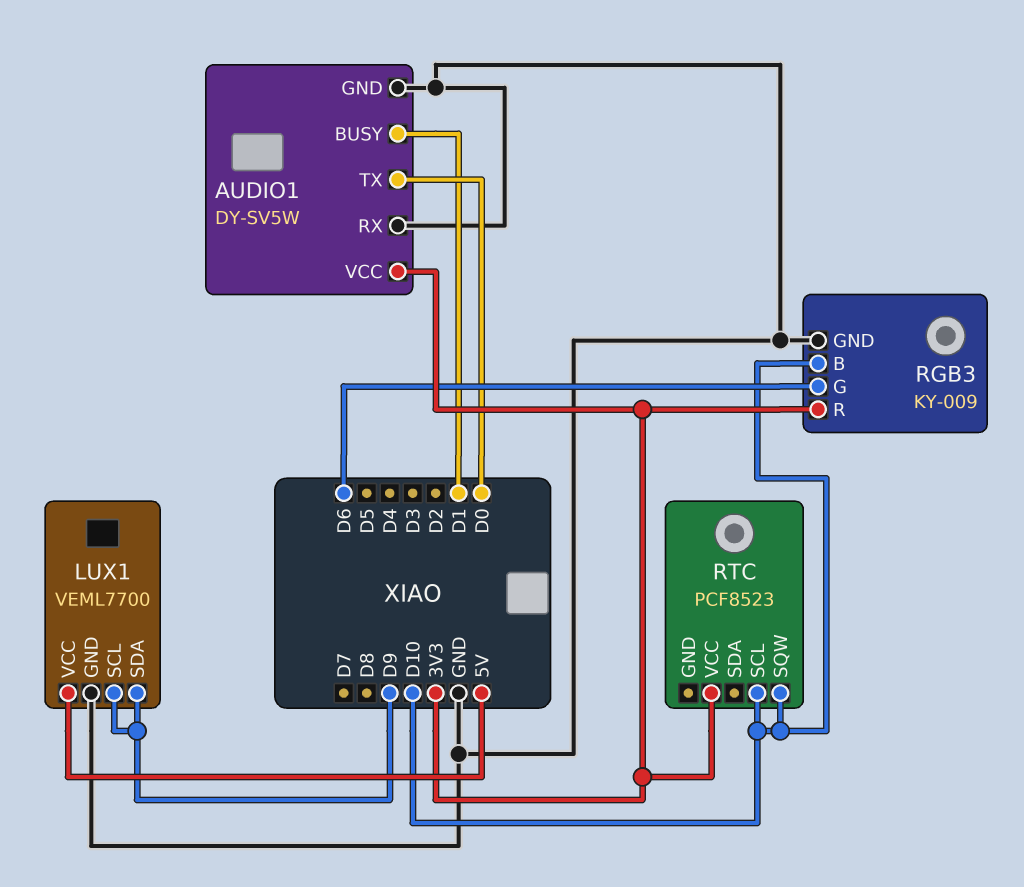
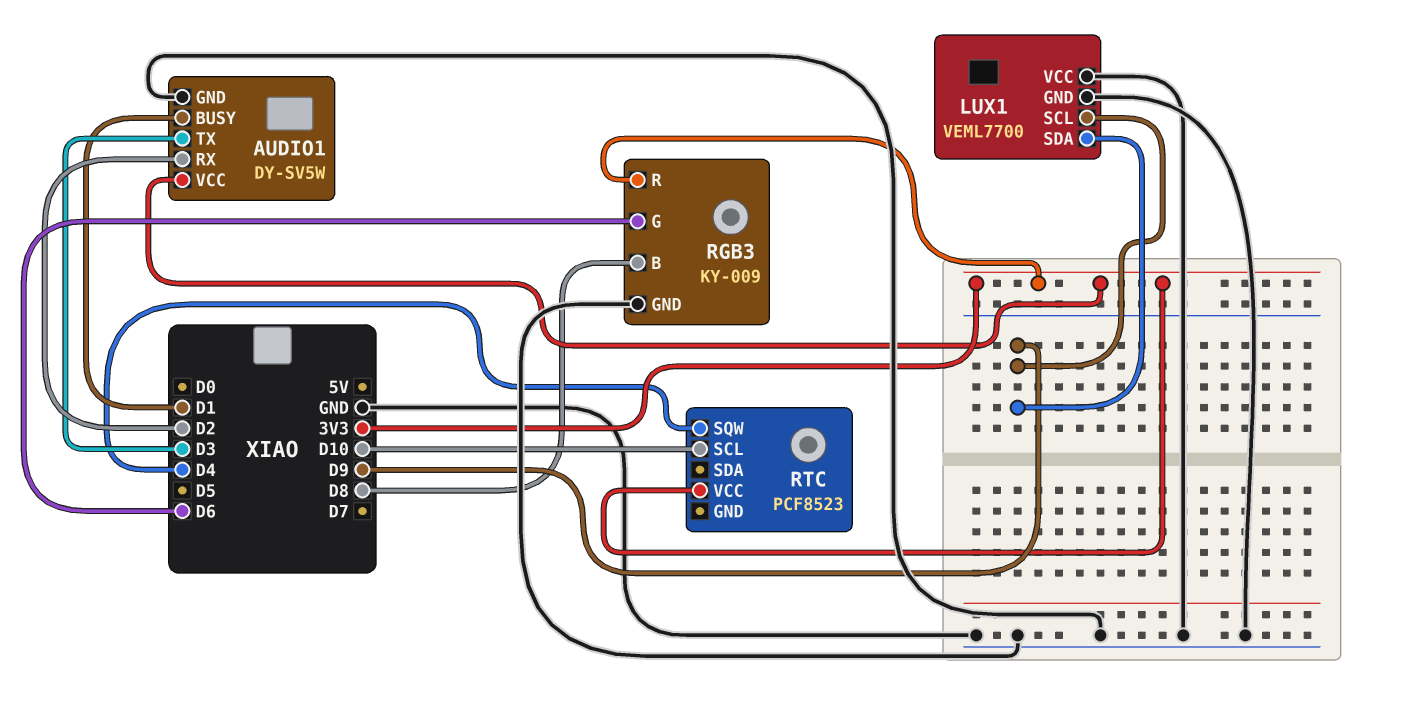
AUDIO1 pin RX: GND -> D2
AUDIO1 pin TX: D0 -> D3
LUX1 pin VCC: 5V -> GND
RGB3 pin B: D10 -> D8
RTC pin SQW: D10 -> D4

